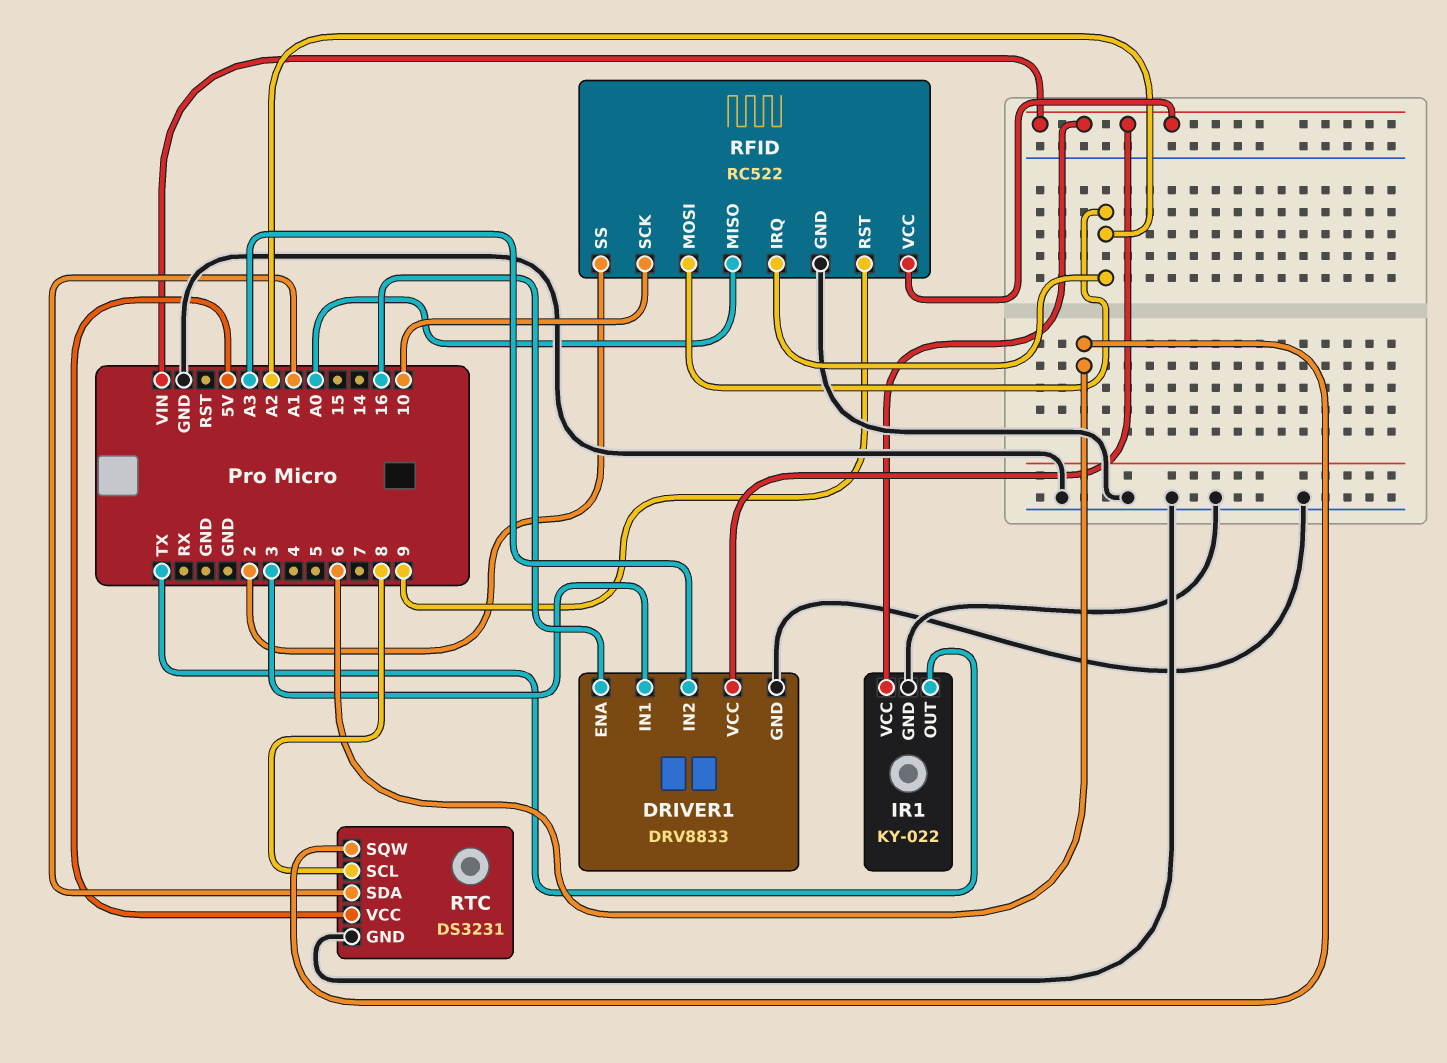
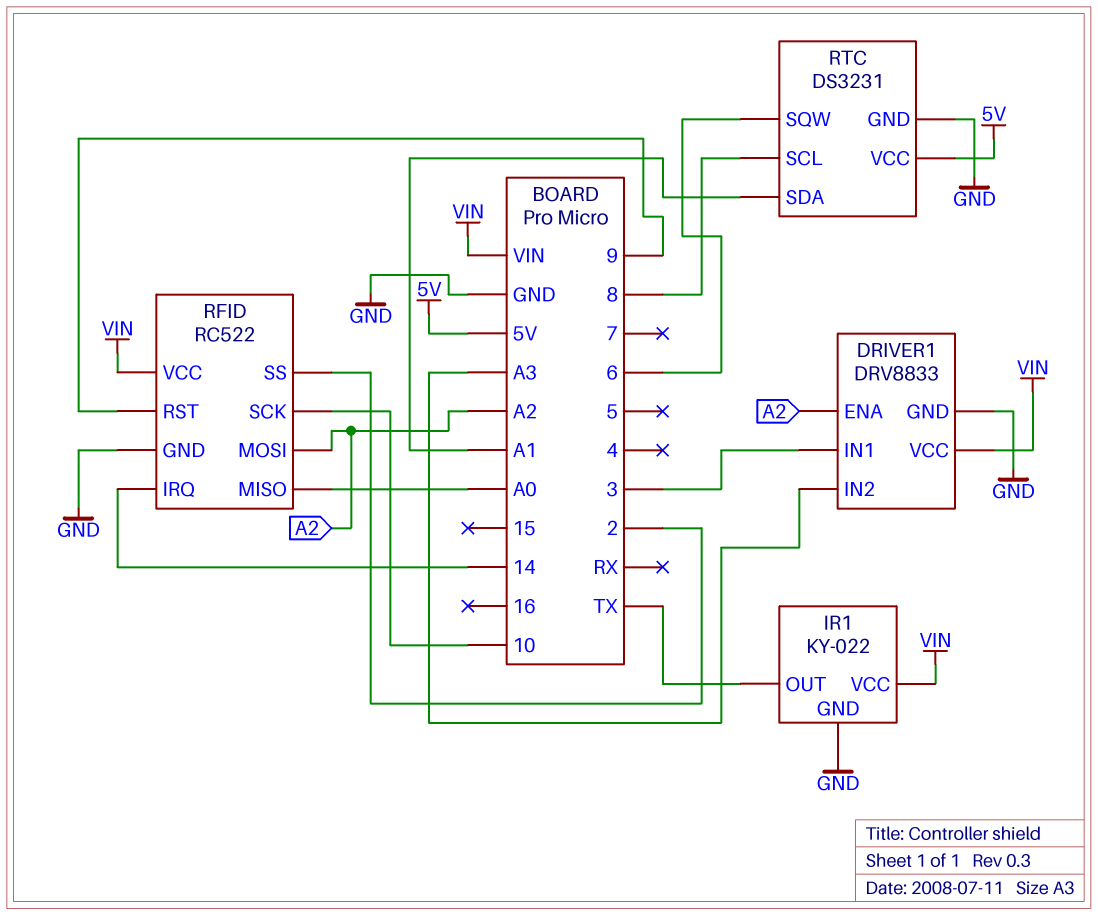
DRIVER1 pin ENA: 16 -> A2
RFID pin IRQ: A2 -> 14

